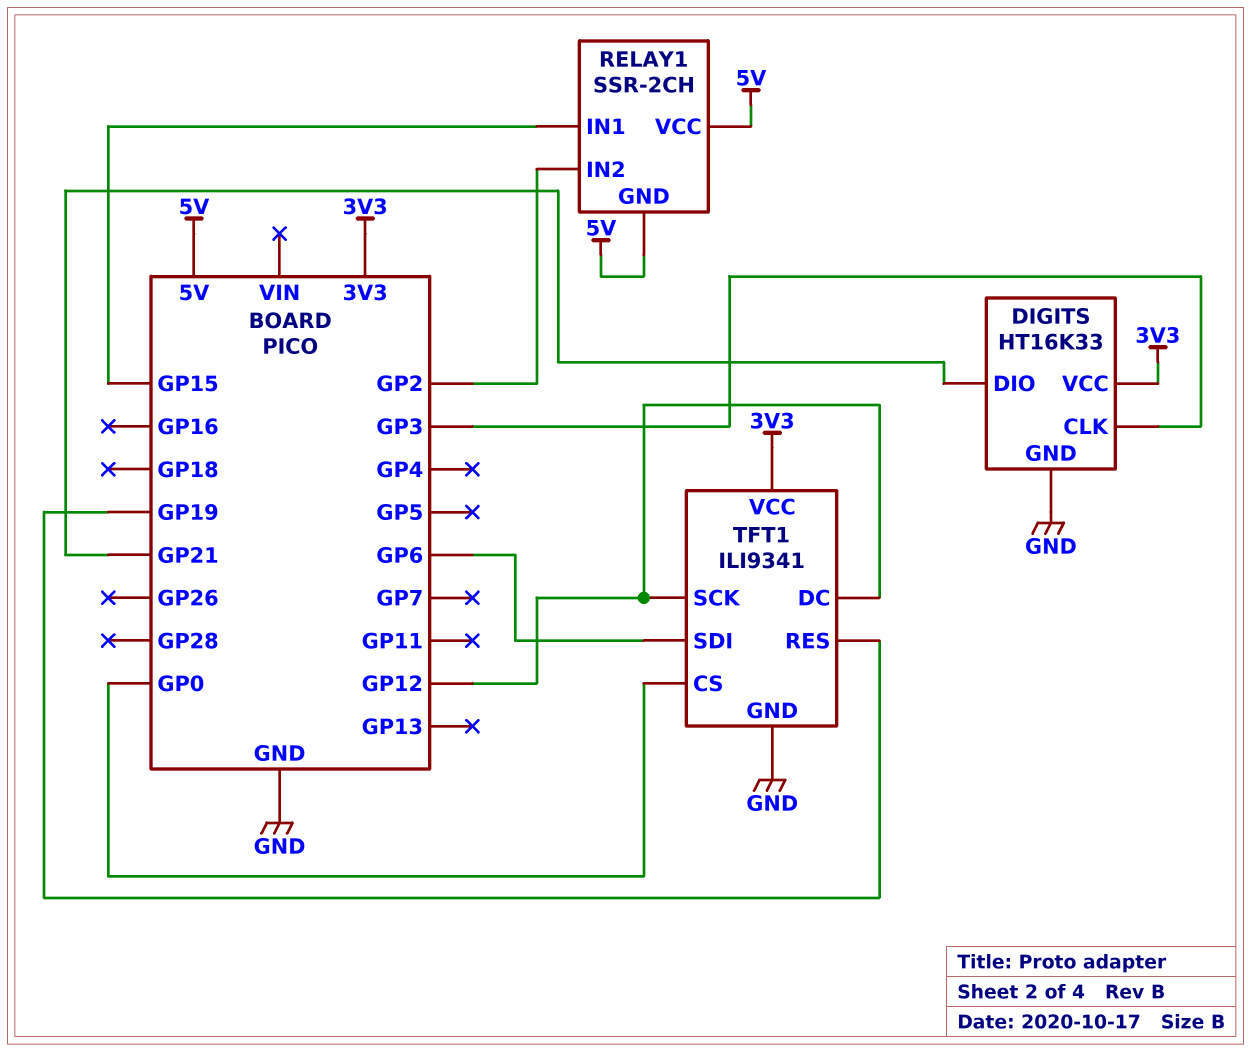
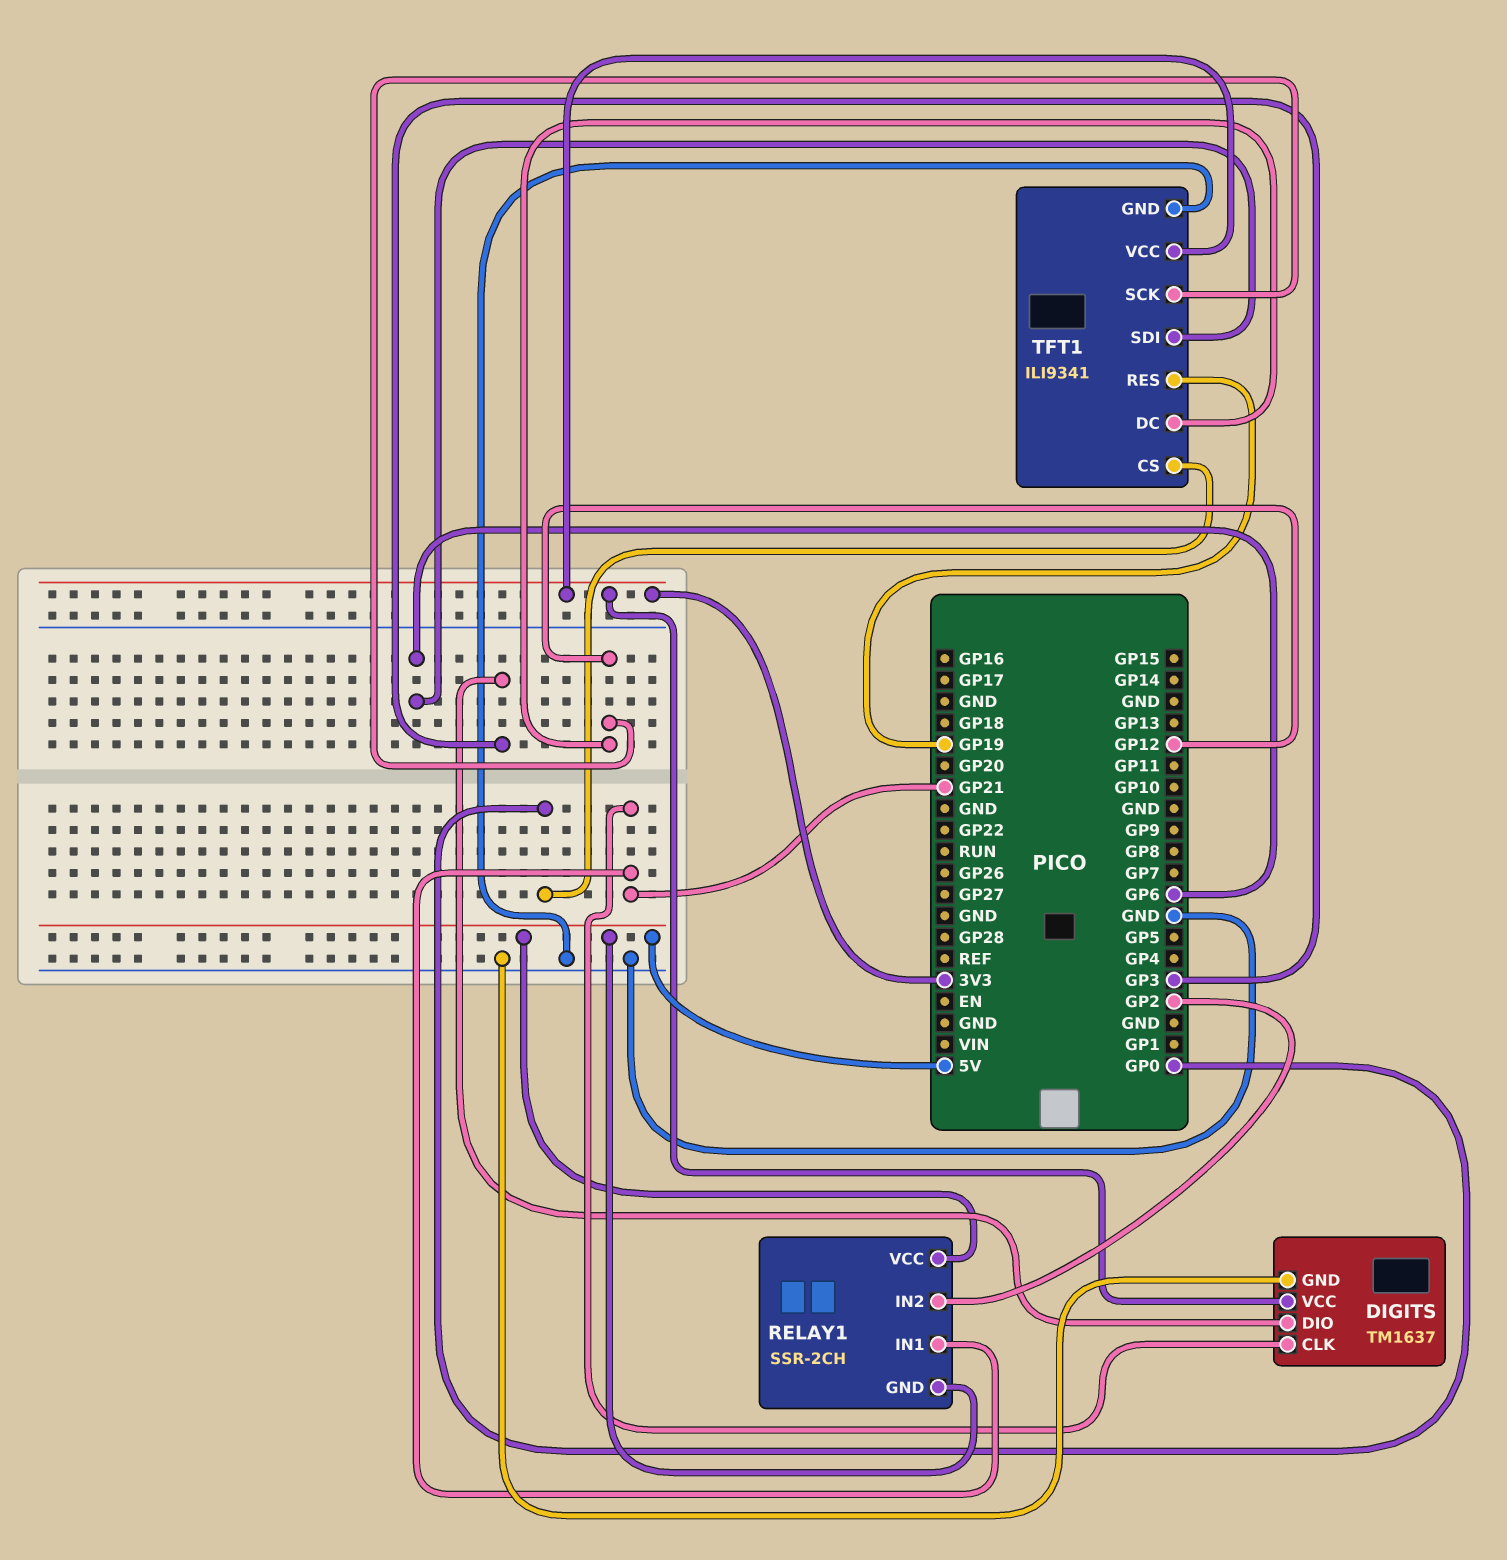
DIGITS: HT16K33 -> TM1637
DIGITS pin CLK: GP3 -> GP21
DIGITS pin DIO: GP21 -> GP3
RELAY1 pin IN1: GP15 -> GP21

